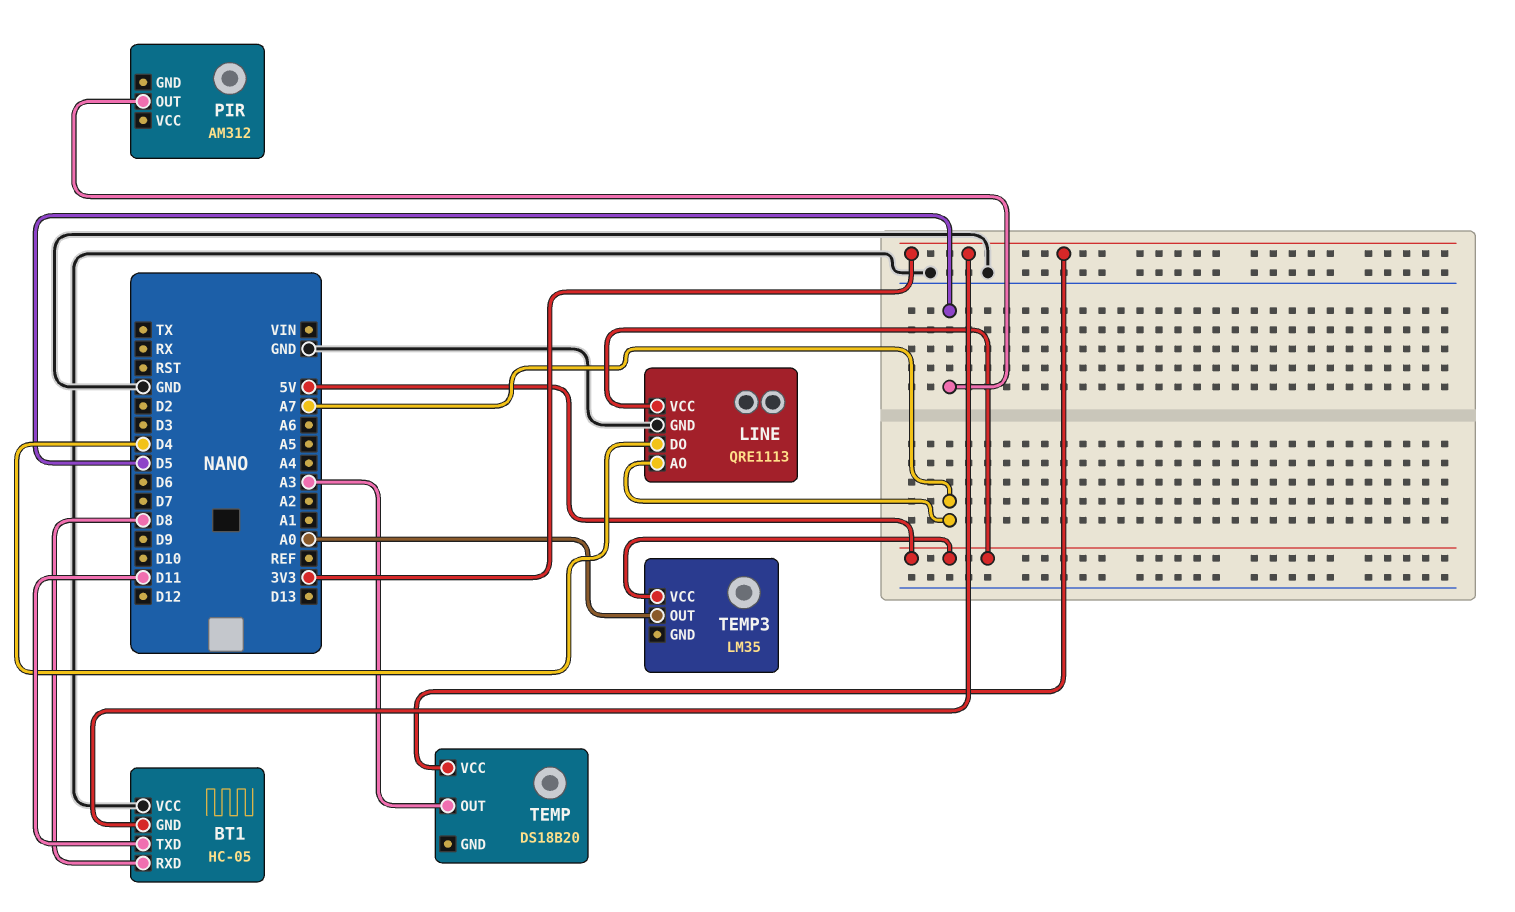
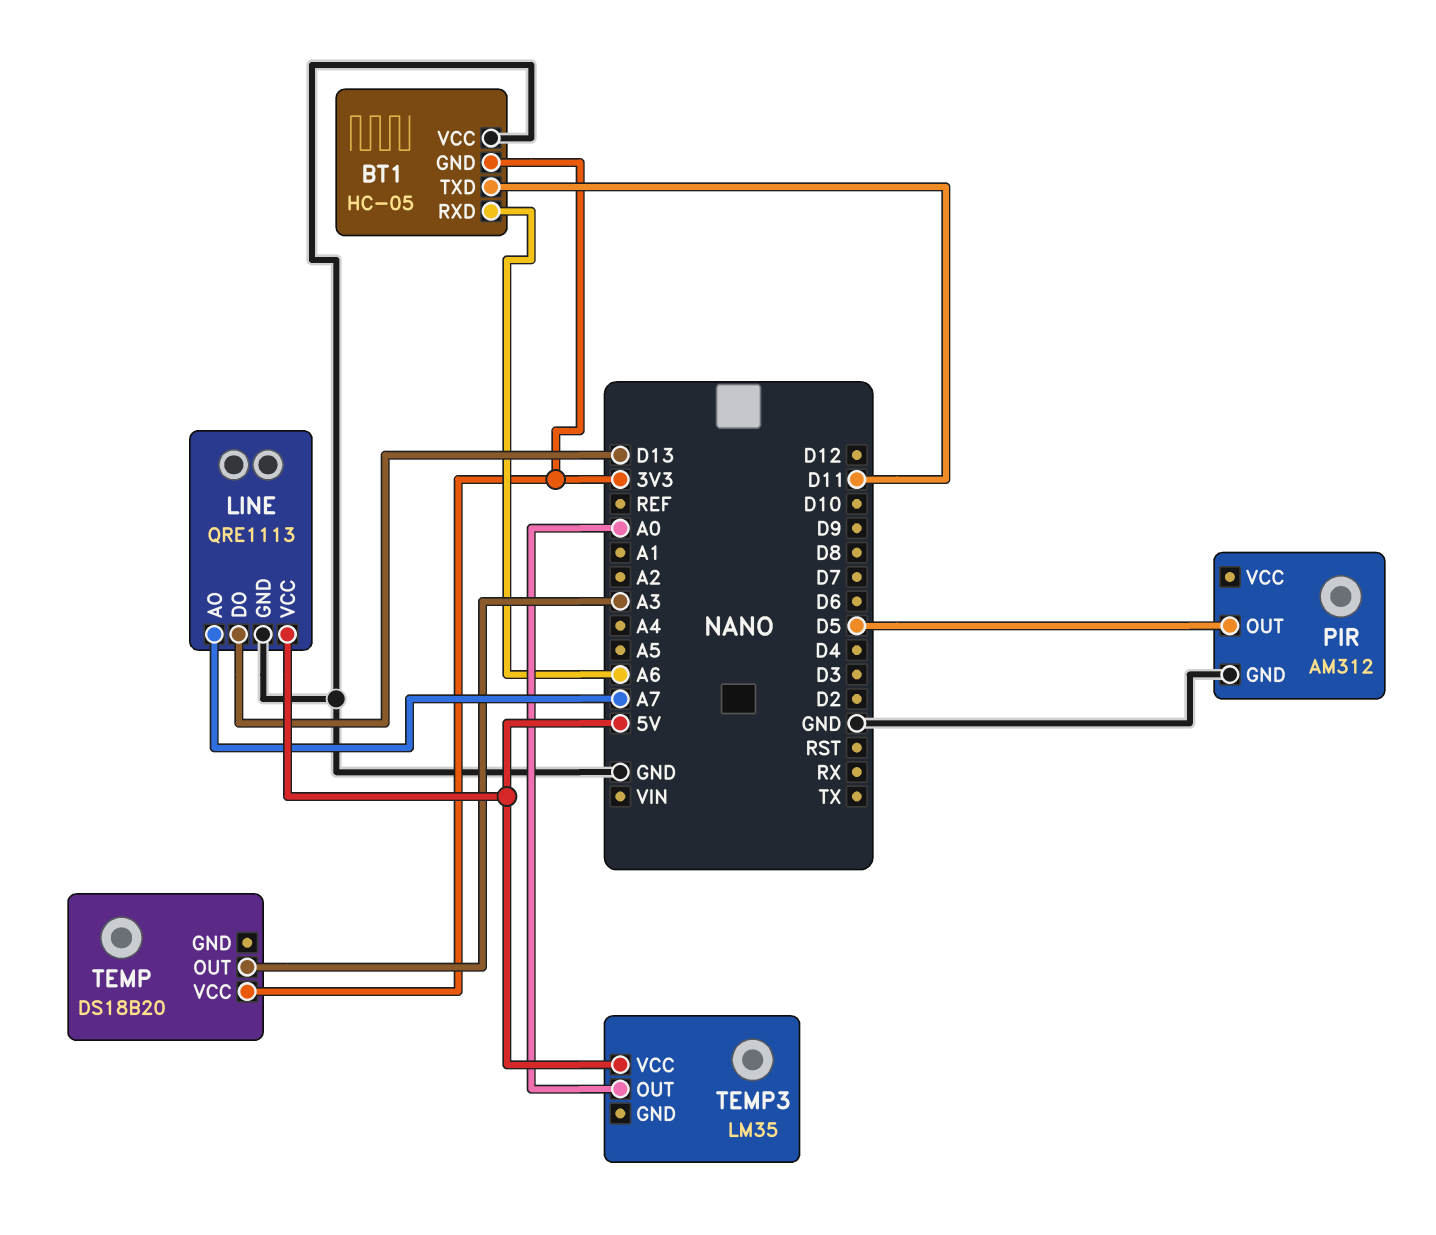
BT1 pin RXD: D8 -> A6
LINE pin DO: D4 -> D13
PIR pin GND: none -> GND

